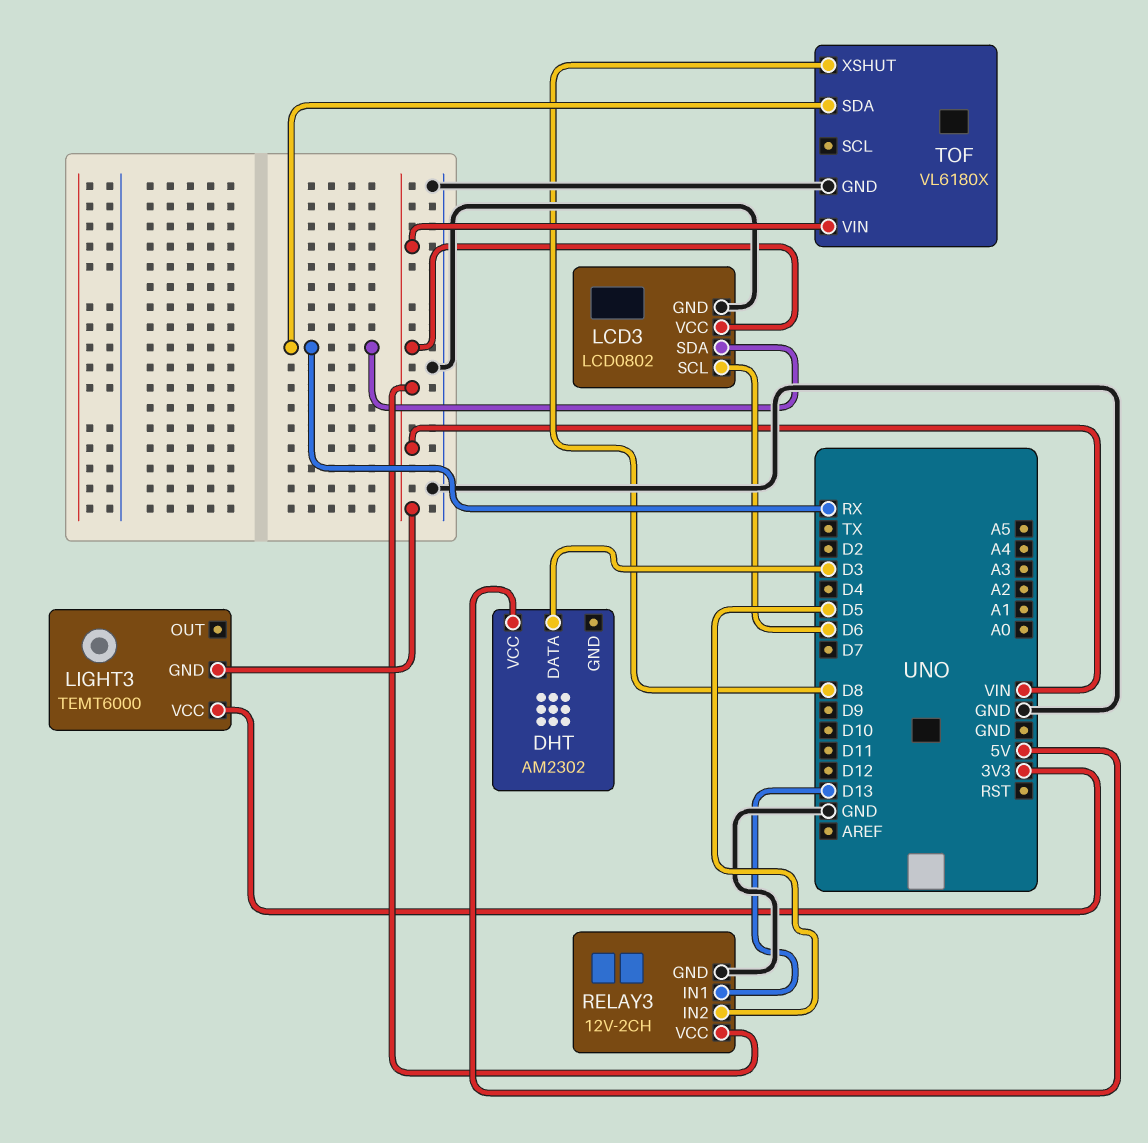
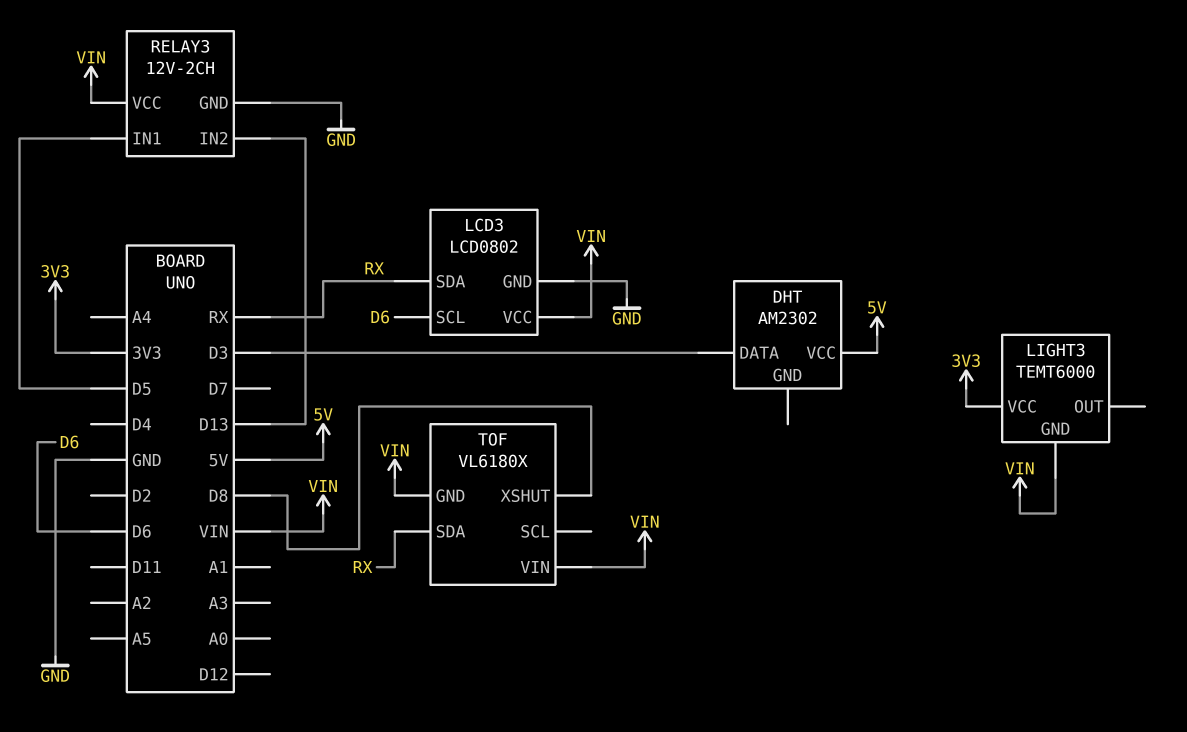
RELAY3 pin IN1: D13 -> D5
RELAY3 pin IN2: D5 -> D13
TOF pin GND: GND -> VIN

